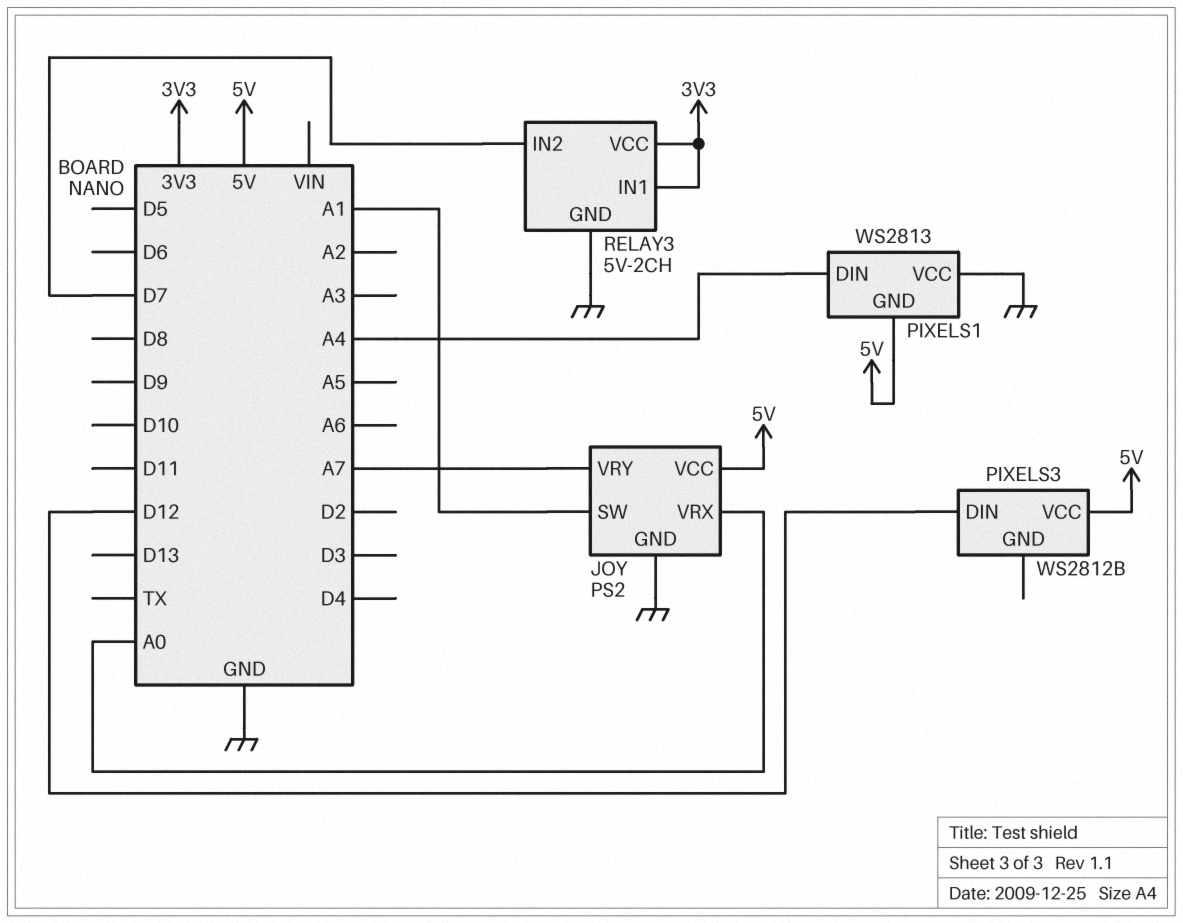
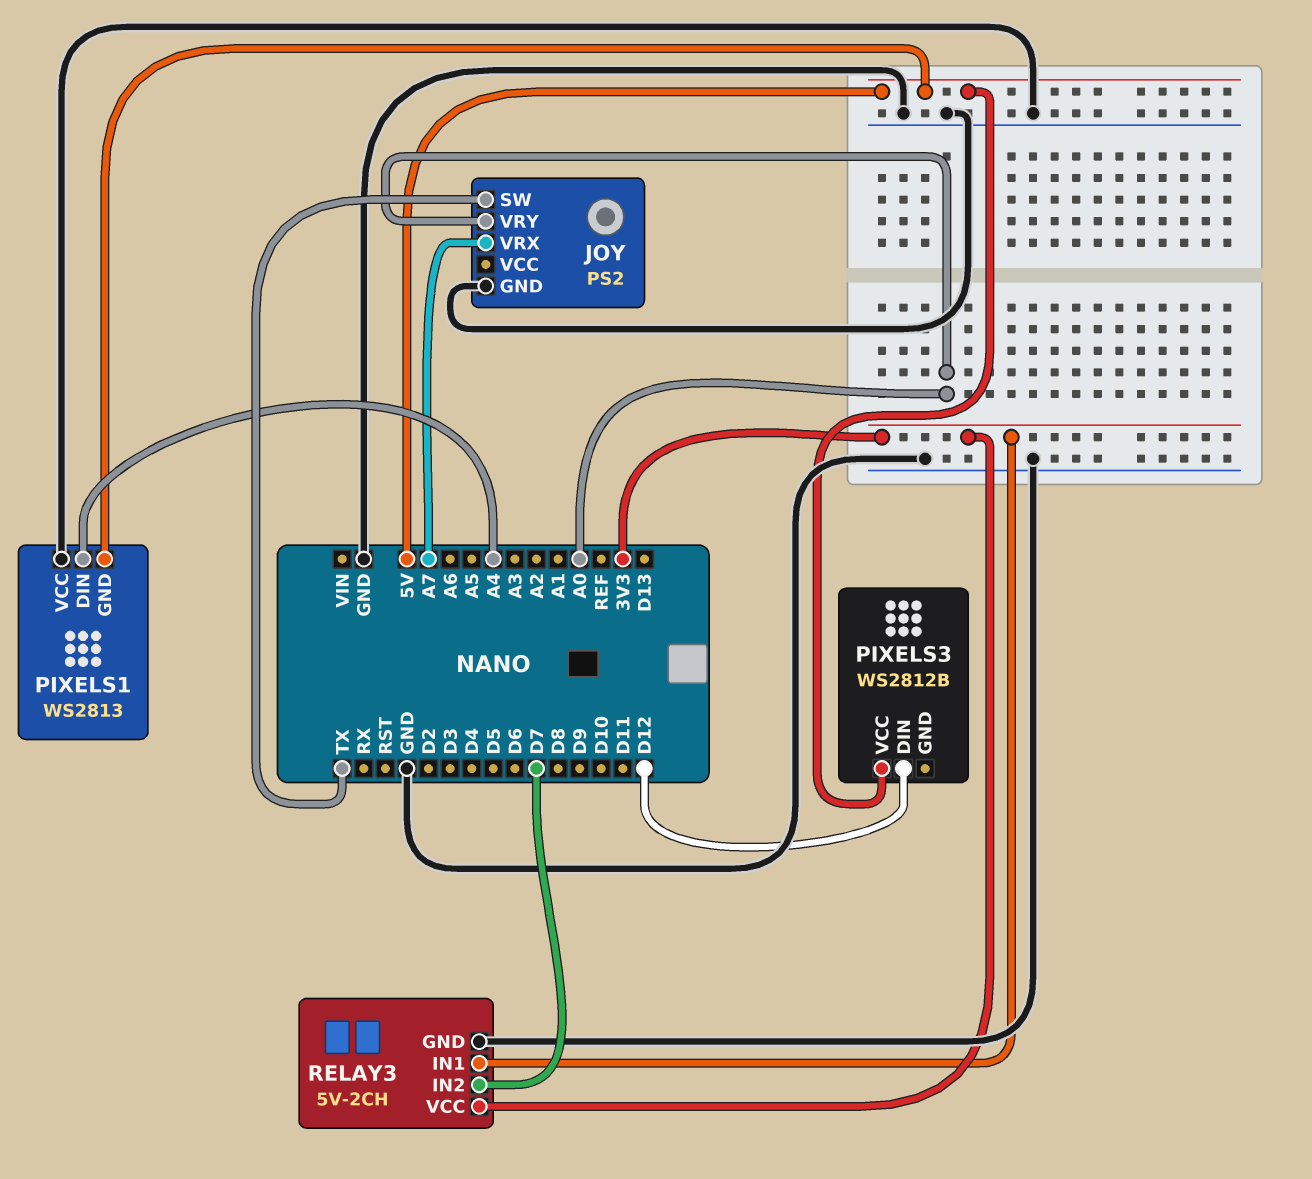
JOY pin SW: A1 -> TX
JOY pin VCC: 5V -> none
JOY pin VRX: A0 -> A7
JOY pin VRY: A7 -> A0

